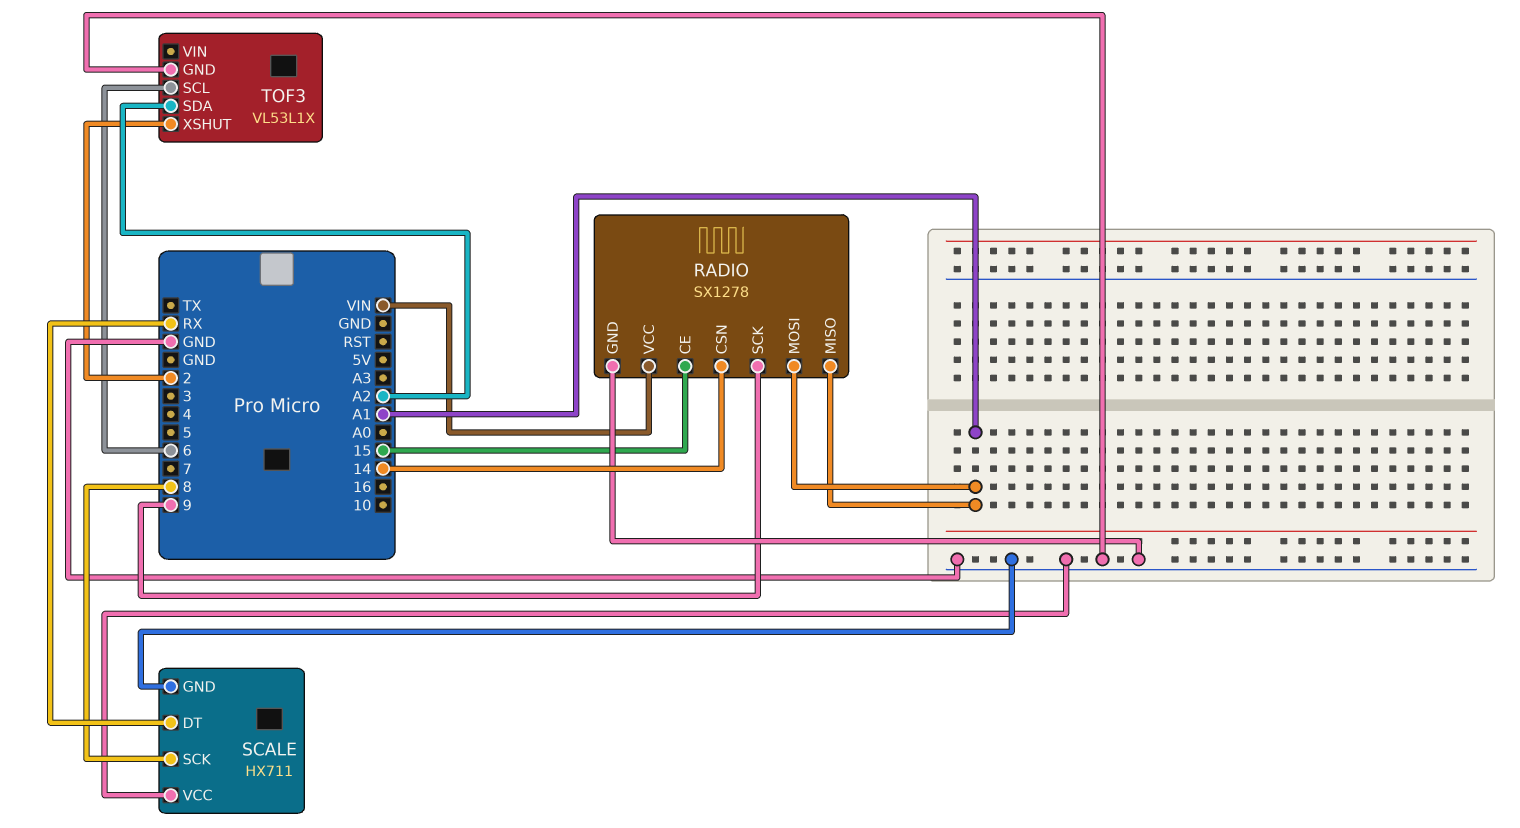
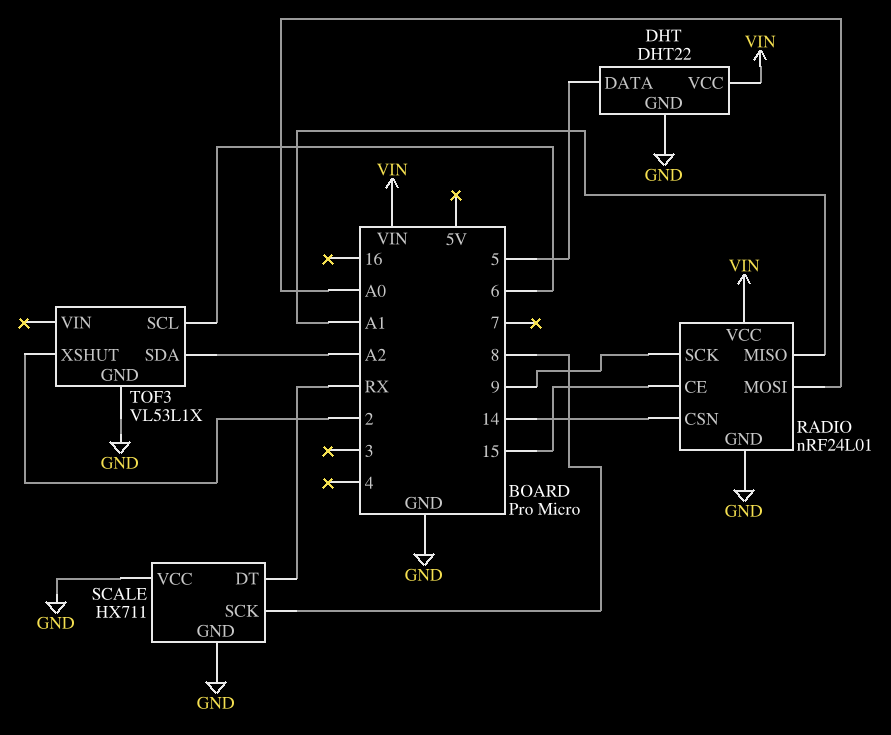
DHT: none -> DHT22
DHT pin DATA: none -> 5
DHT pin GND: none -> GND
DHT pin VCC: none -> VIN
RADIO: SX1278 -> nRF24L01
RADIO pin MOSI: A1 -> A0

